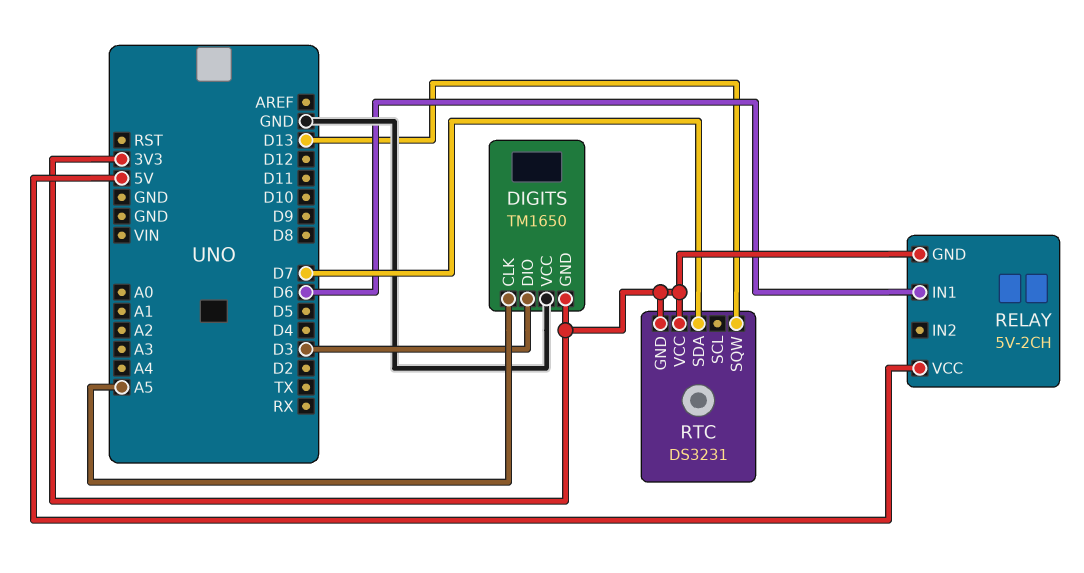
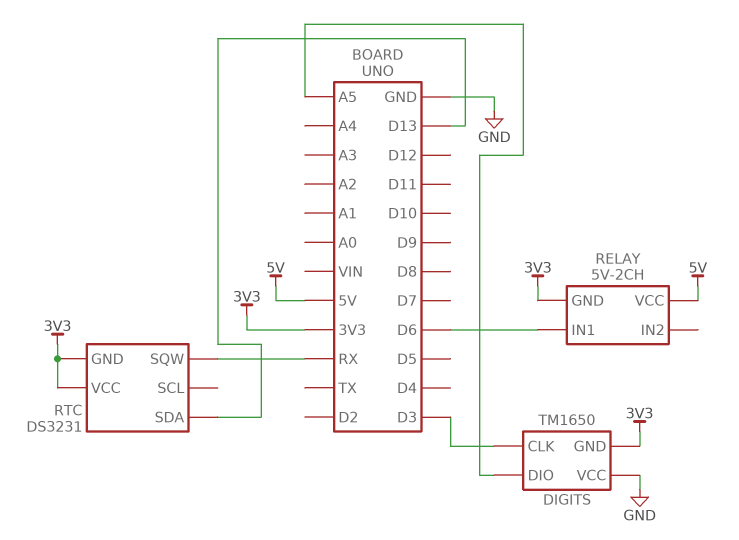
DIGITS pin CLK: A5 -> D3
DIGITS pin DIO: D3 -> A5
RTC pin SDA: D7 -> D13
RTC pin SQW: D13 -> RX

